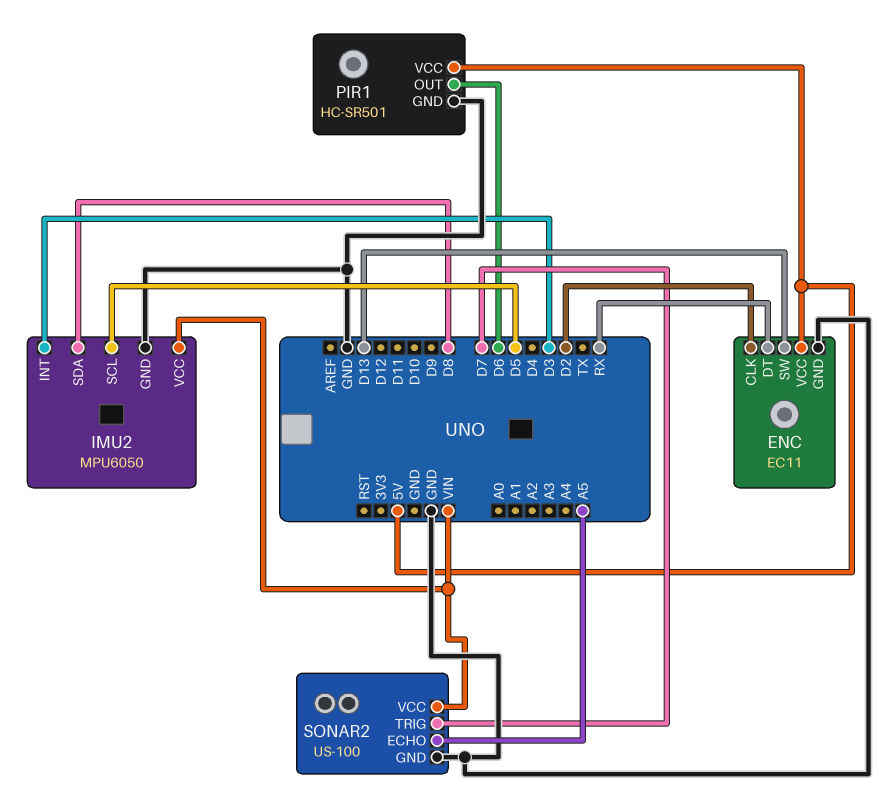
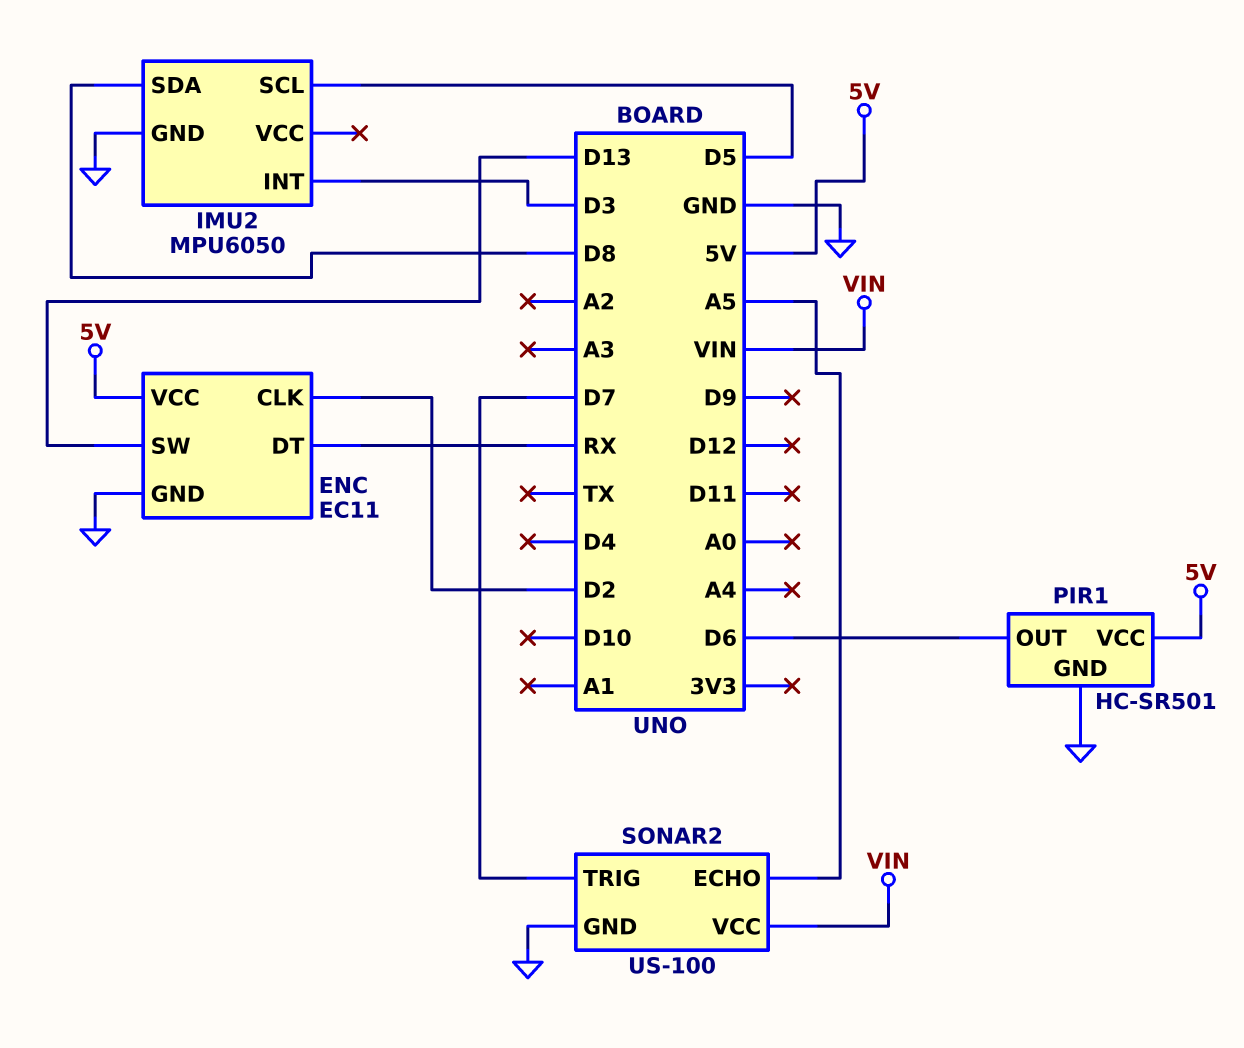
IMU2 pin VCC: VIN -> none

